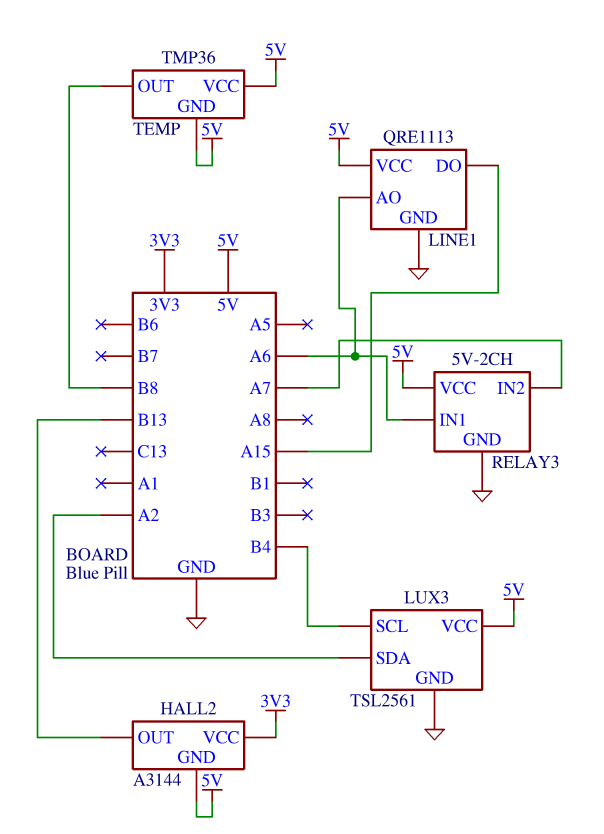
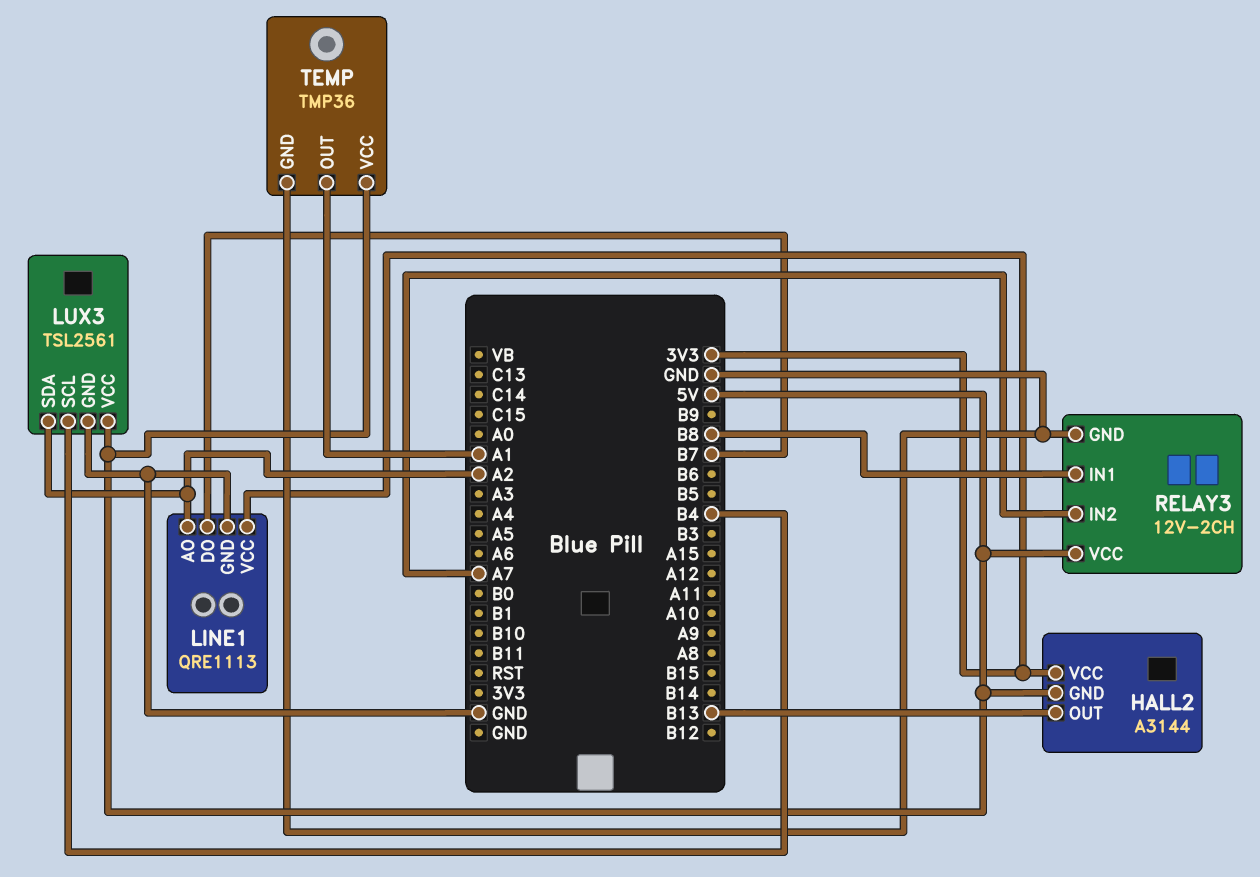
LINE1 pin AO: A6 -> A2
LINE1 pin DO: A15 -> B7
LINE1 pin VCC: 5V -> 3V3
RELAY3: 5V-2CH -> 12V-2CH
RELAY3 pin IN1: A6 -> B8
TEMP pin GND: 5V -> GND
TEMP pin OUT: B8 -> A1

